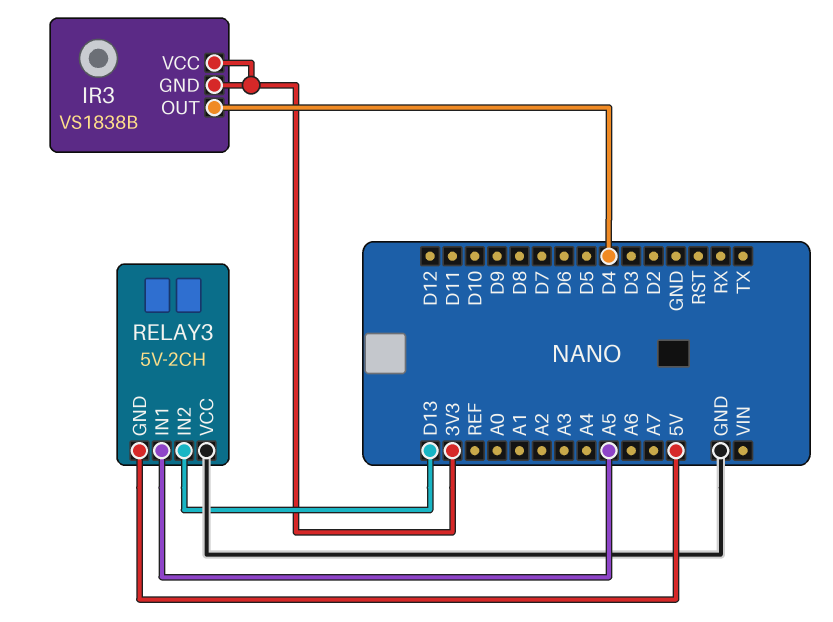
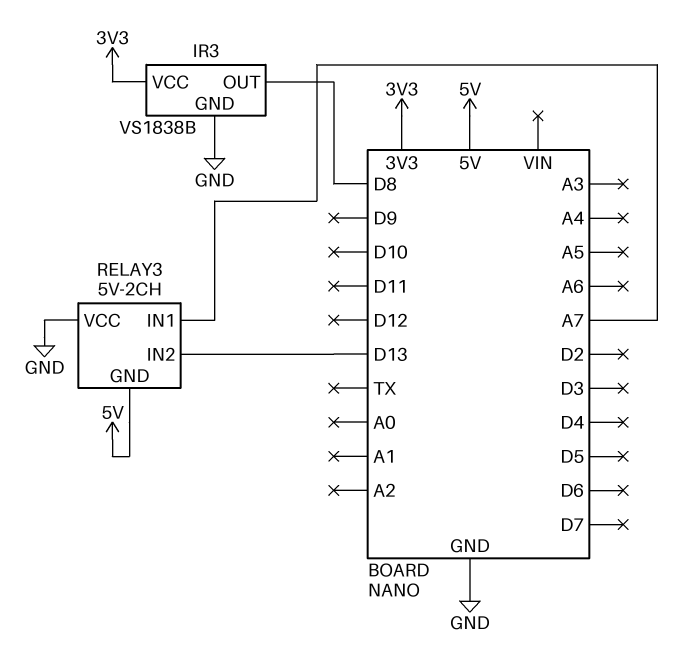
IR3 pin GND: 3V3 -> GND
IR3 pin OUT: D4 -> D8
RELAY3 pin IN1: A5 -> A7

